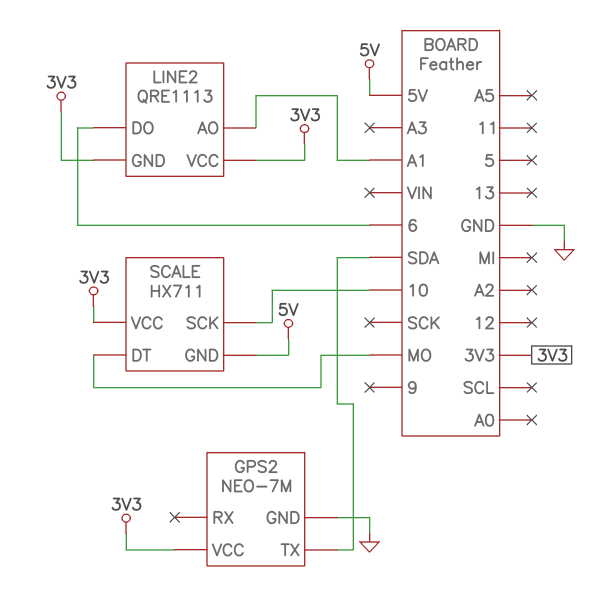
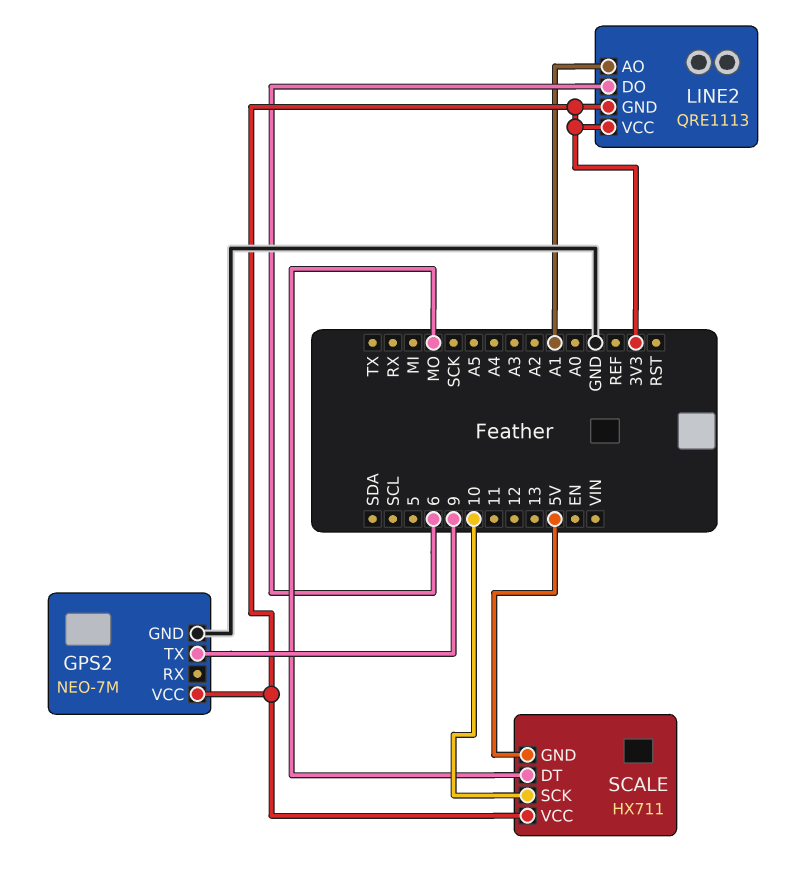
GPS2 pin TX: SDA -> 9

